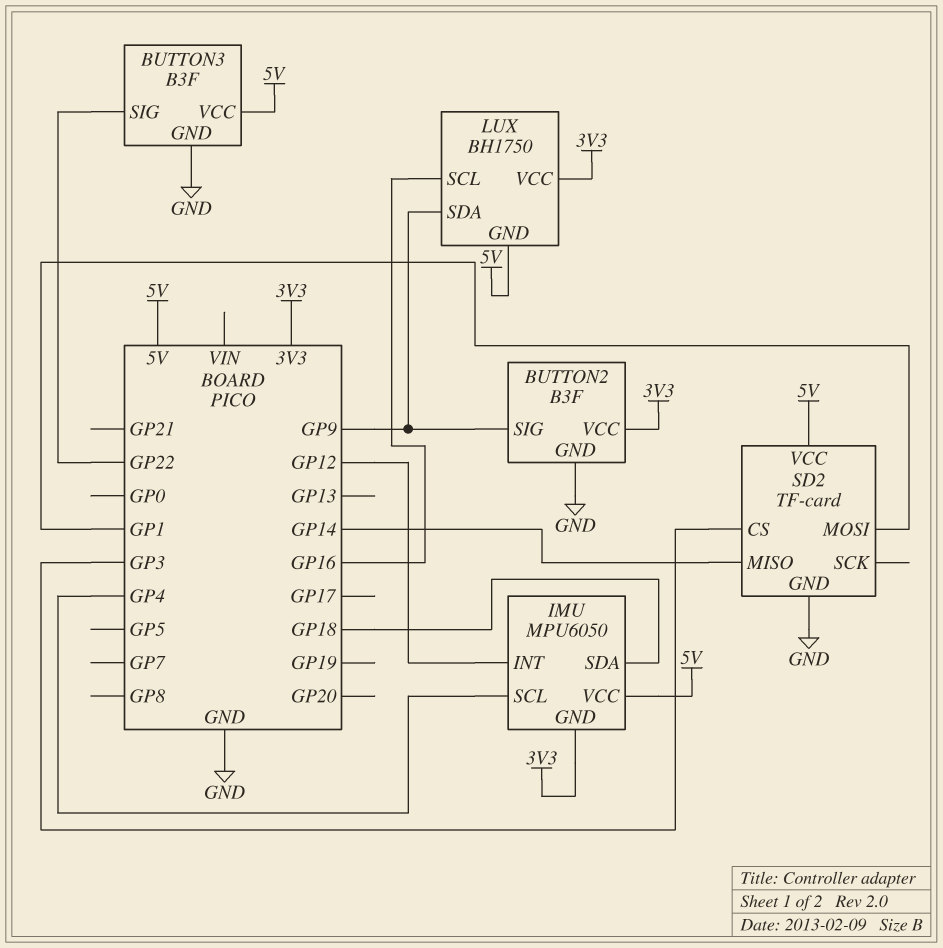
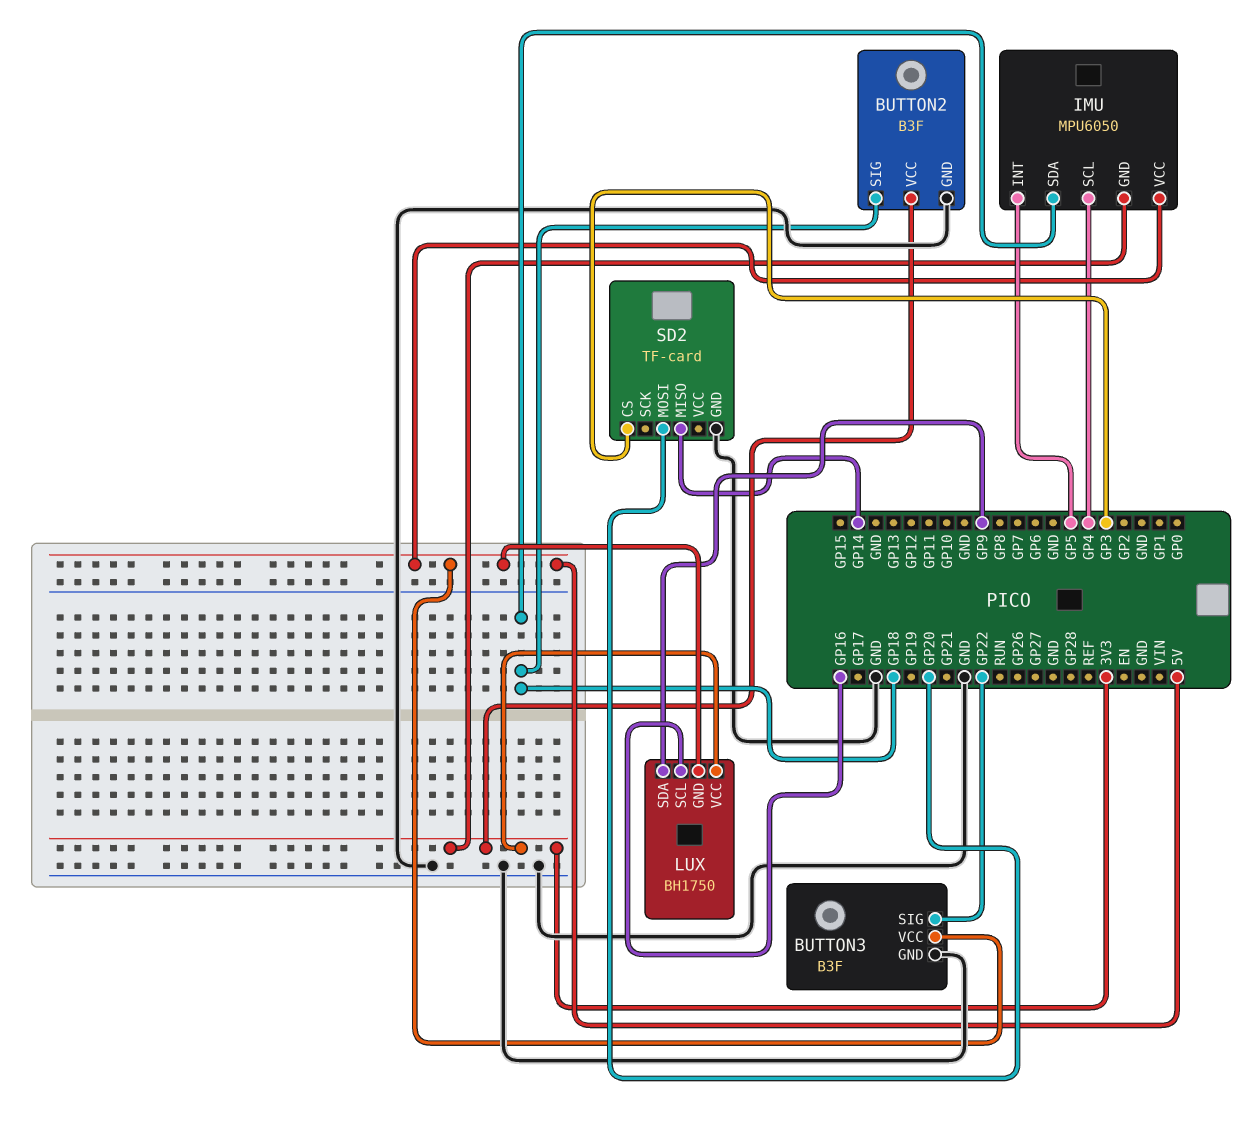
BUTTON2 pin SIG: GP9 -> GP18
IMU pin INT: GP12 -> GP5
SD2 pin MOSI: GP1 -> GP20
SD2 pin VCC: 5V -> none

